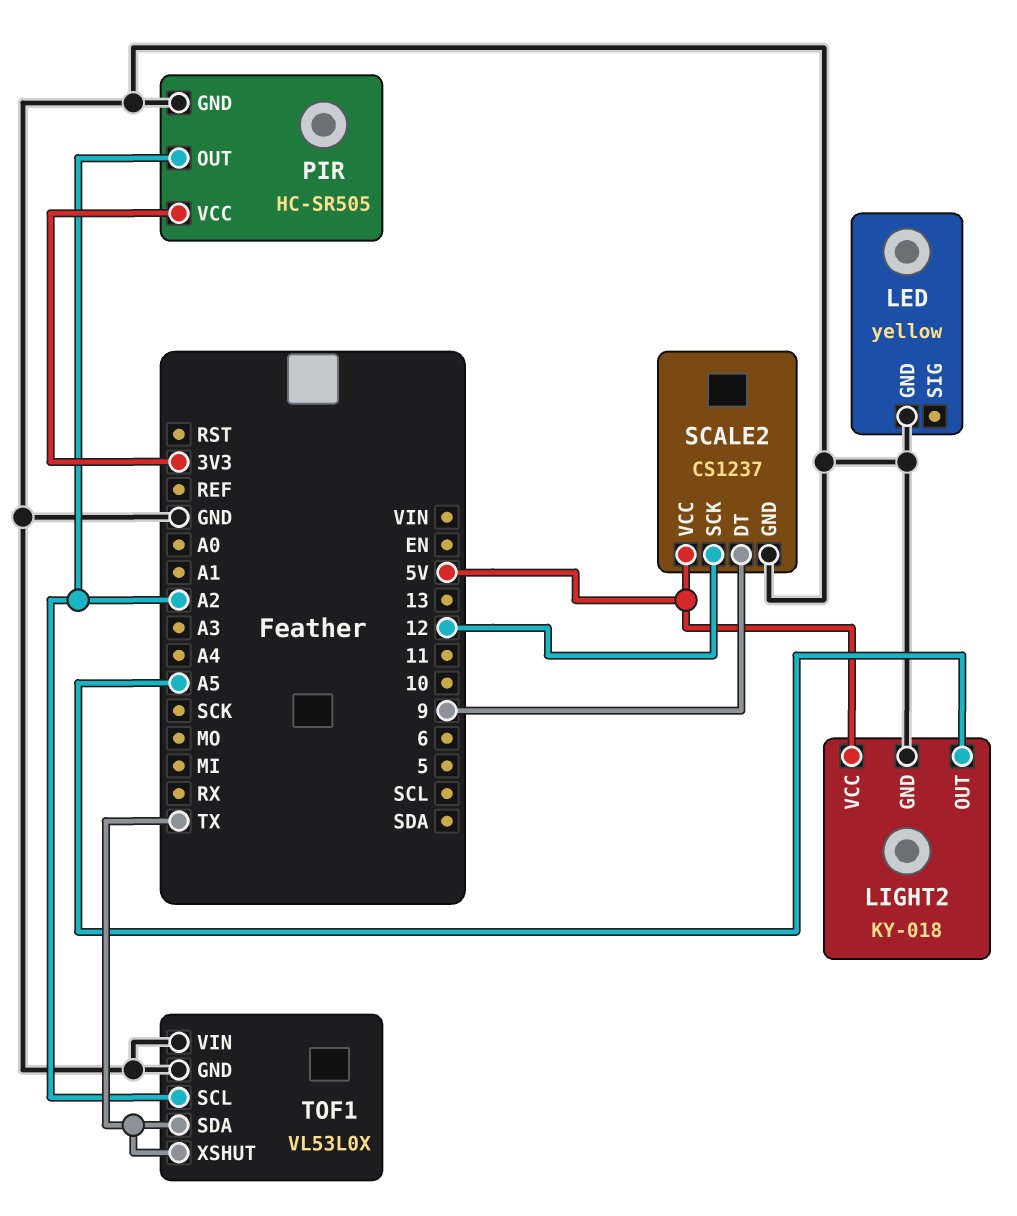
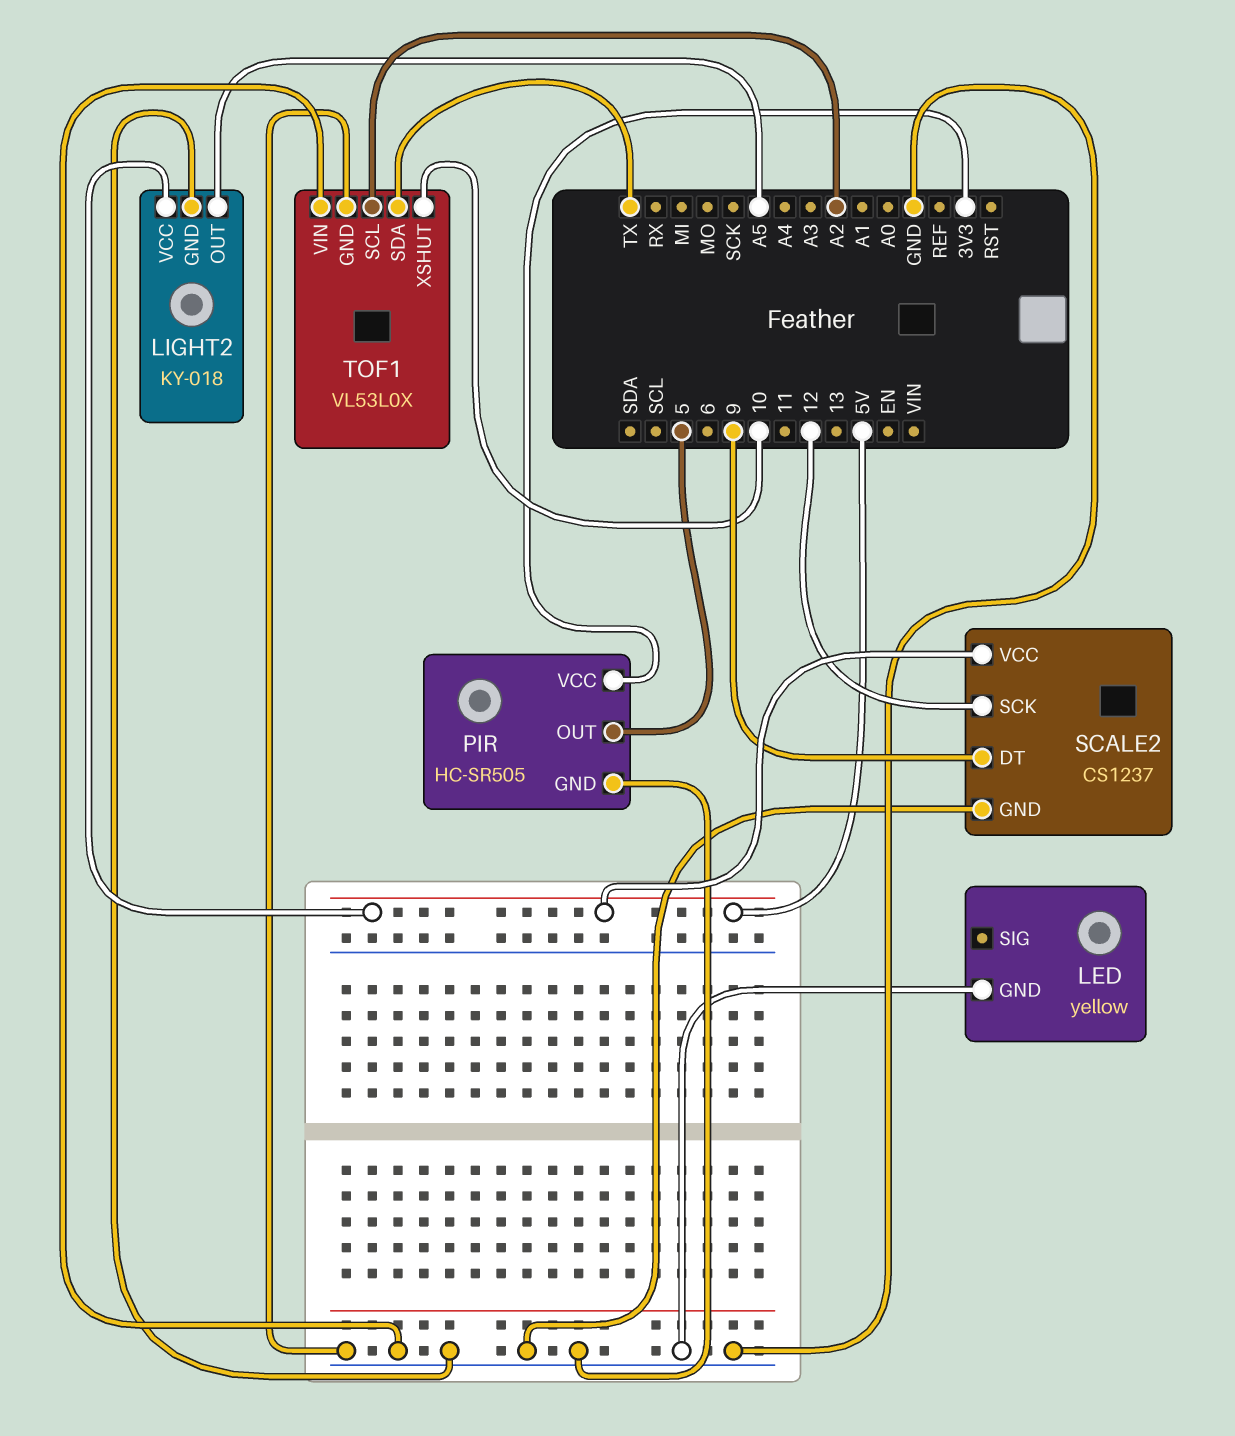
PIR pin OUT: A2 -> 5
TOF1 pin XSHUT: TX -> 10

